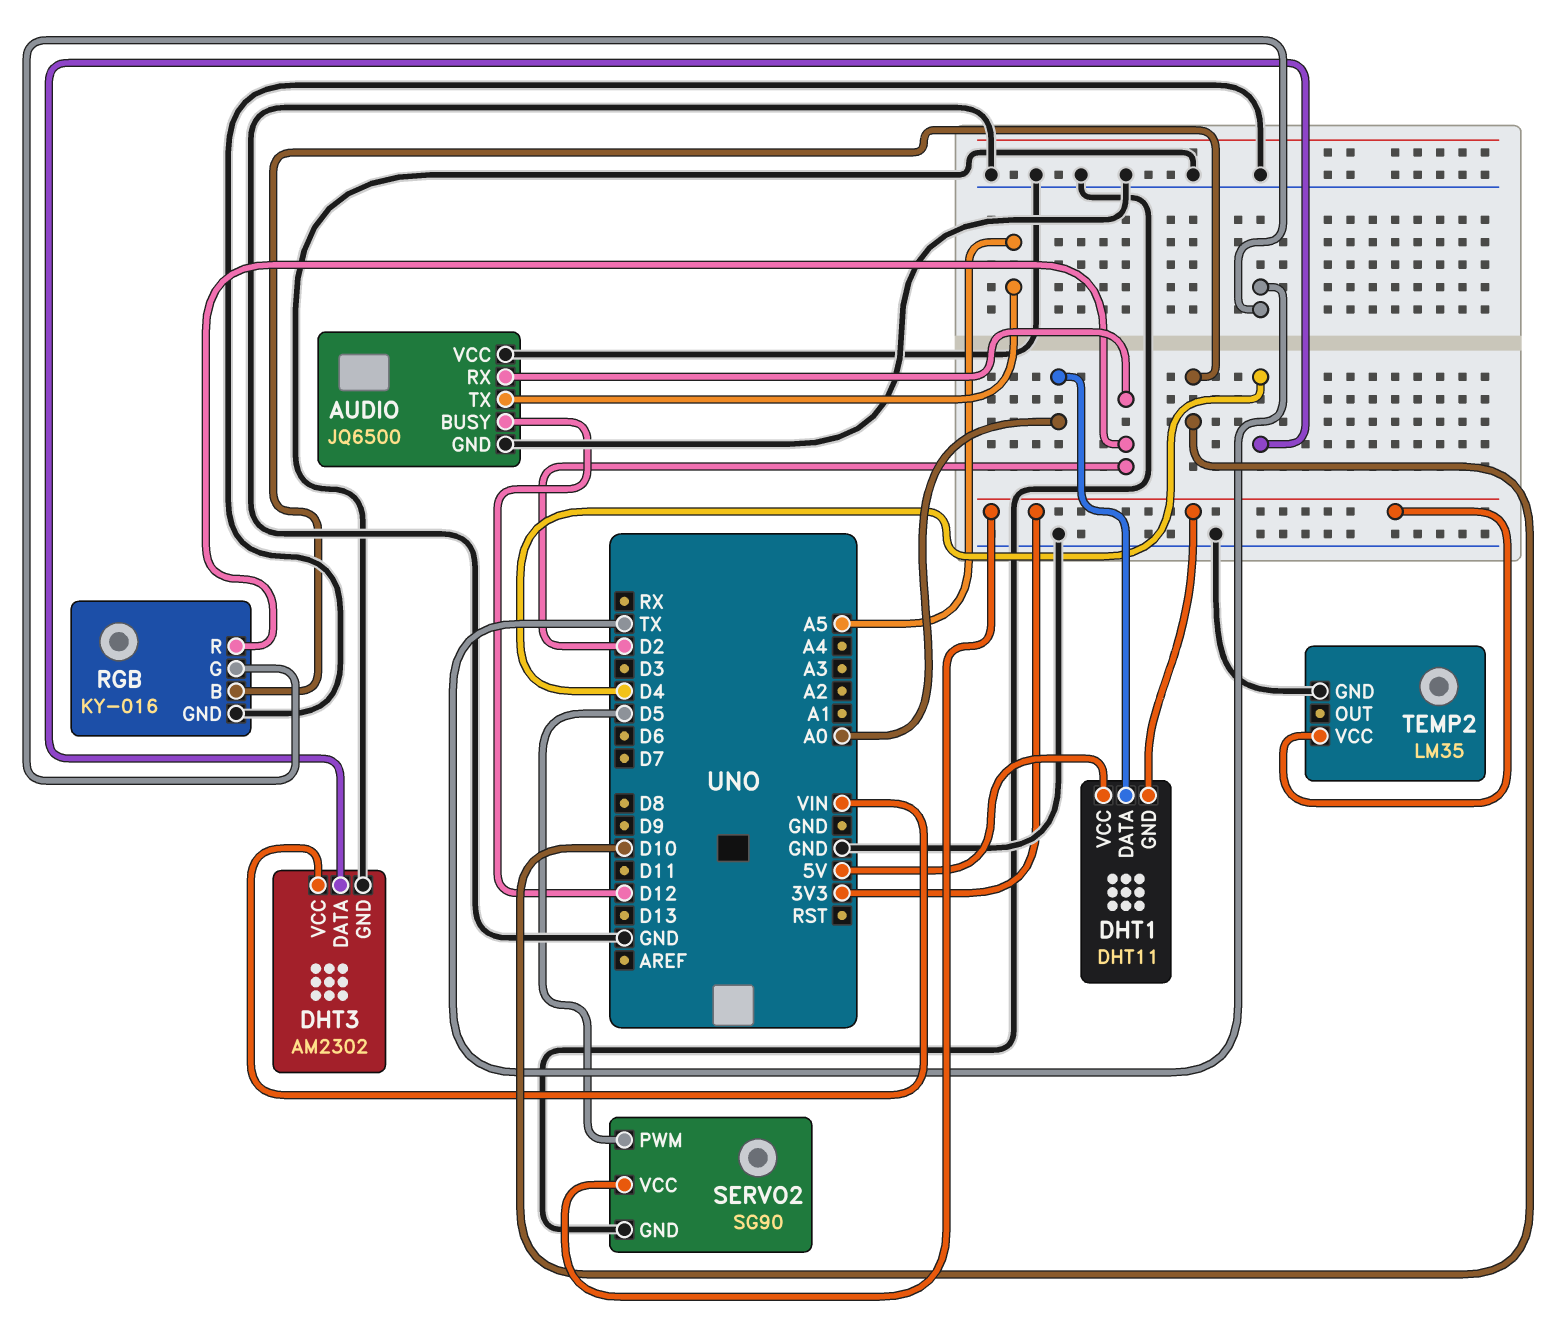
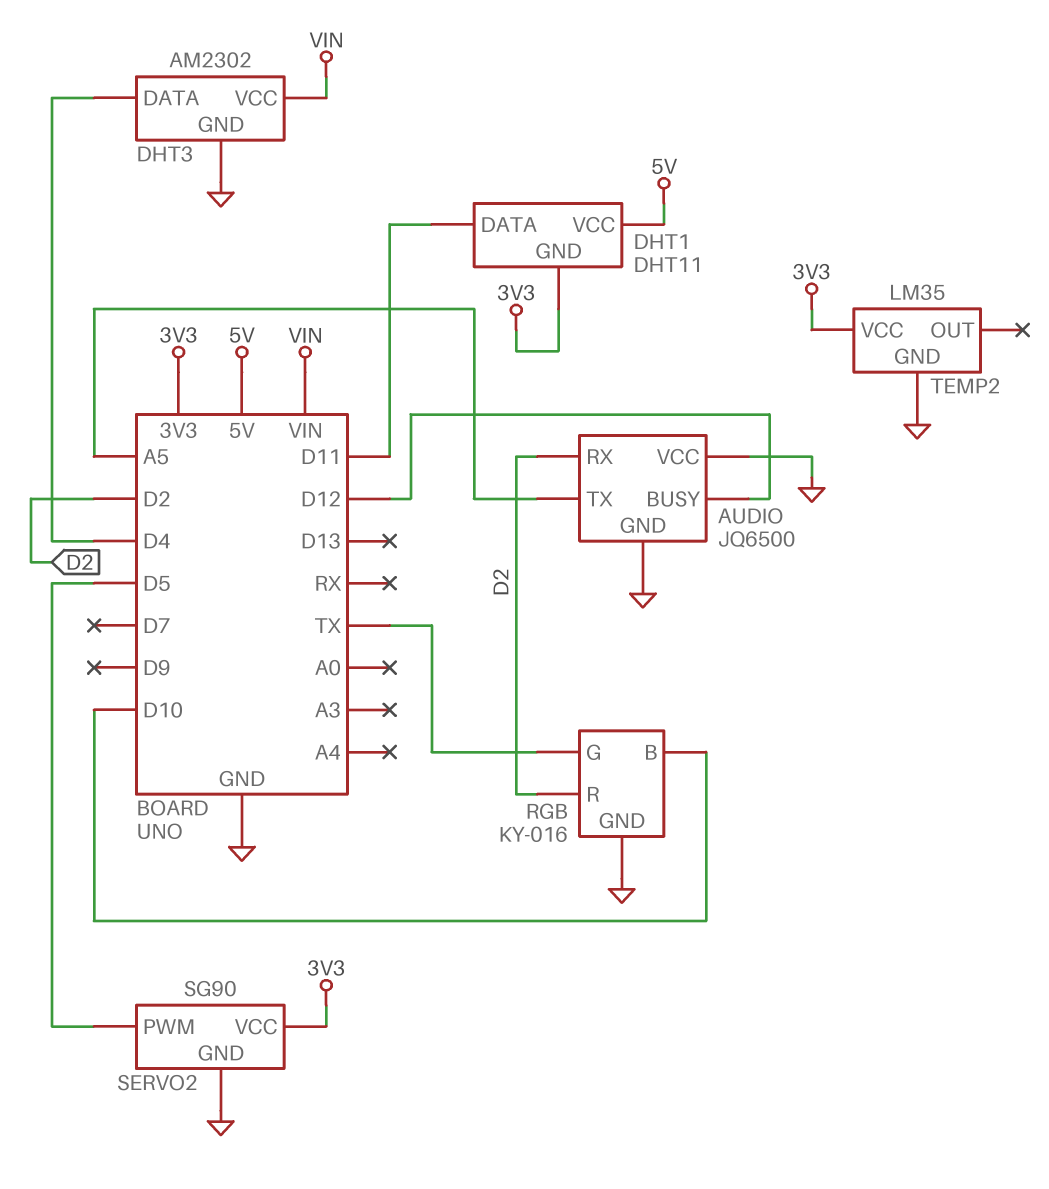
DHT1 pin DATA: A0 -> D11

